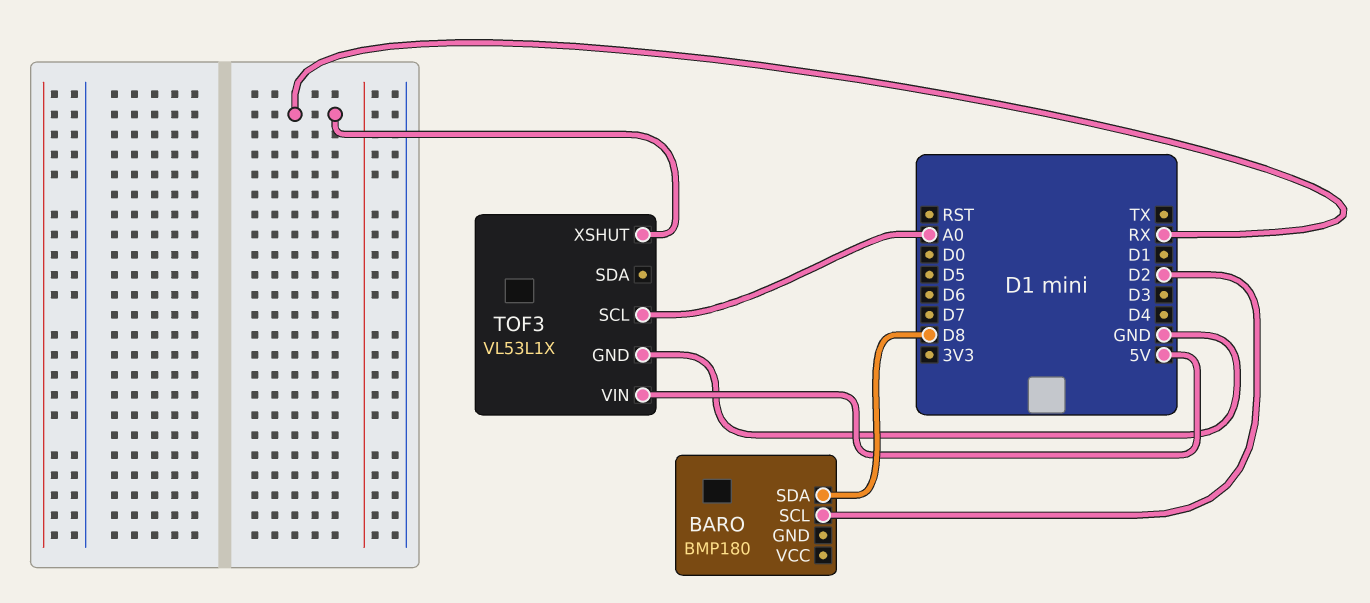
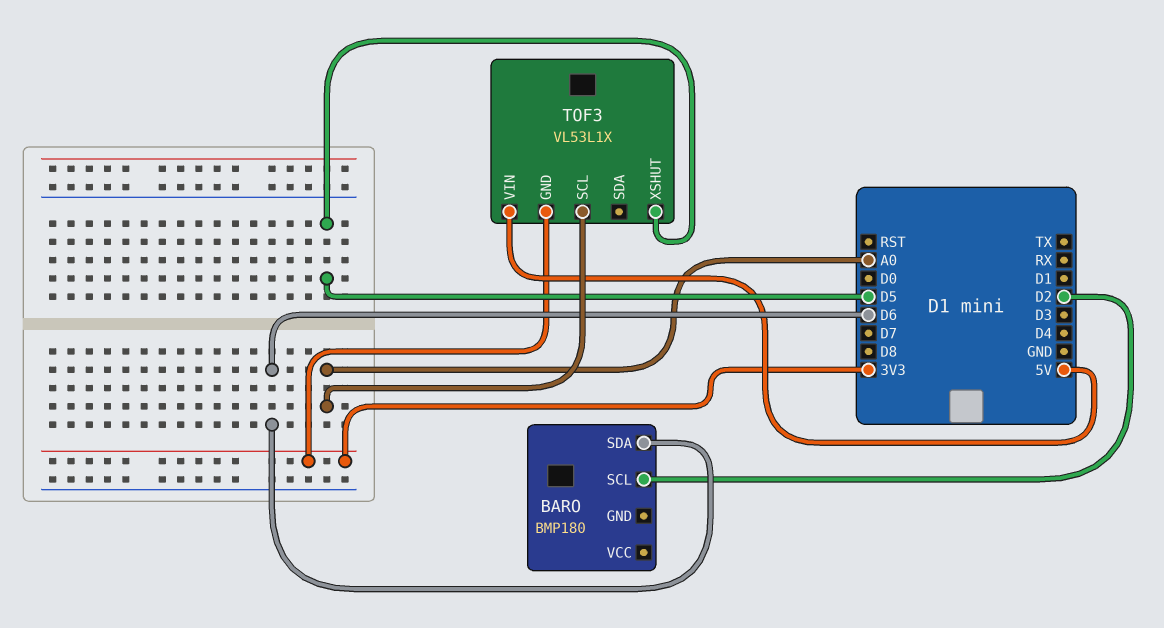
BARO pin SDA: D8 -> D6
TOF3 pin GND: GND -> 3V3
TOF3 pin XSHUT: RX -> D5

